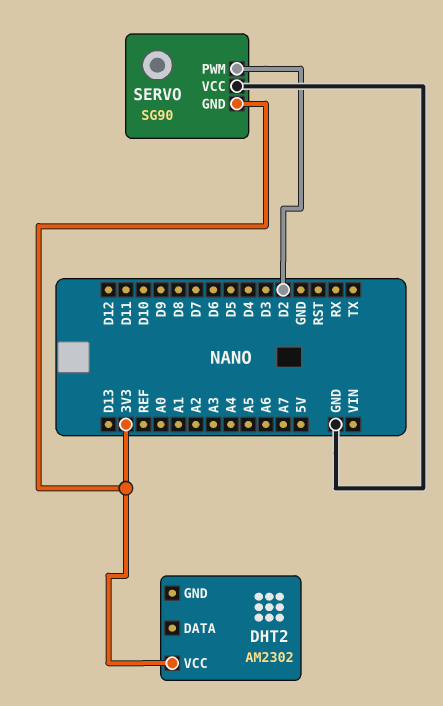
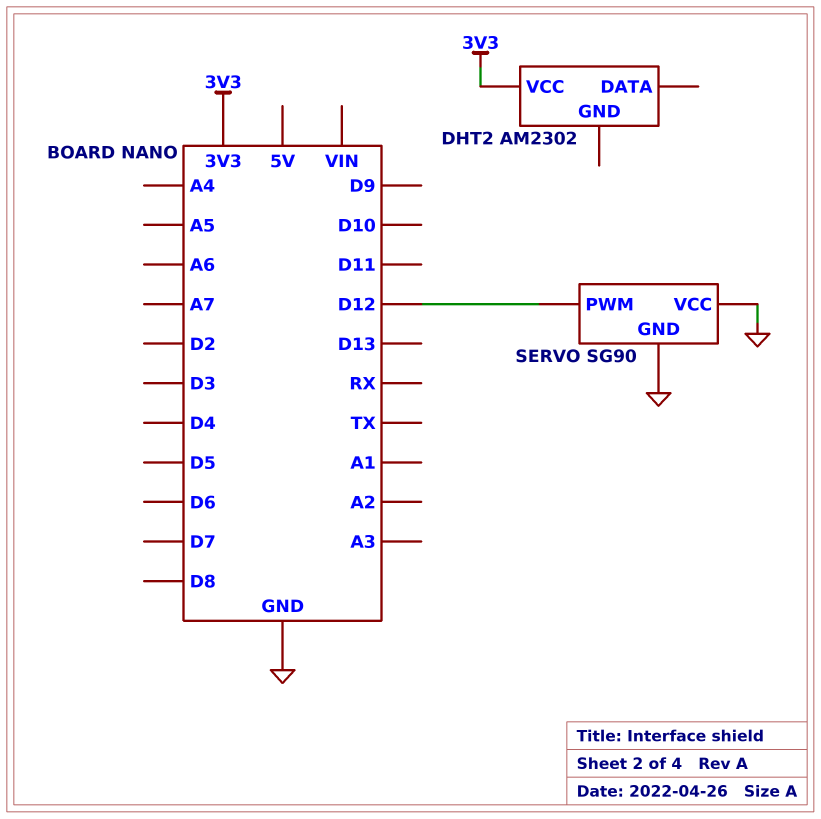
SERVO pin GND: 3V3 -> GND
SERVO pin PWM: D2 -> D12

